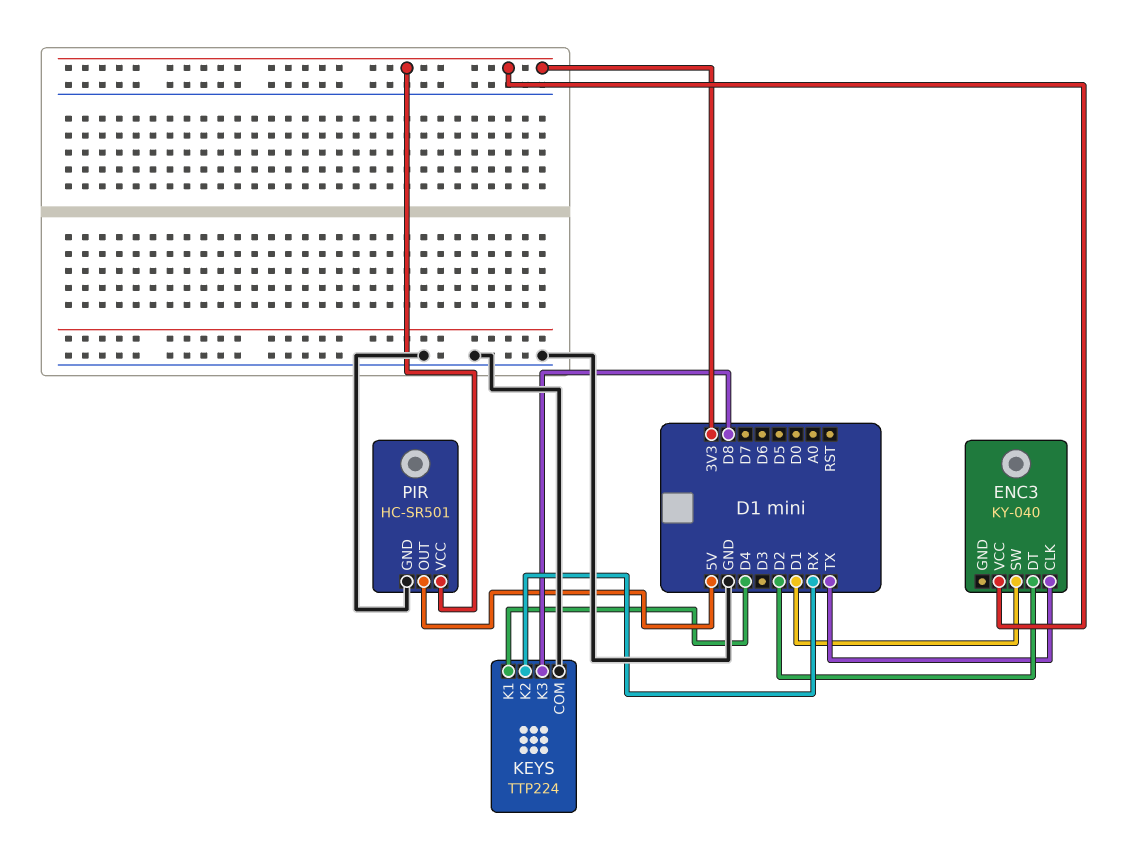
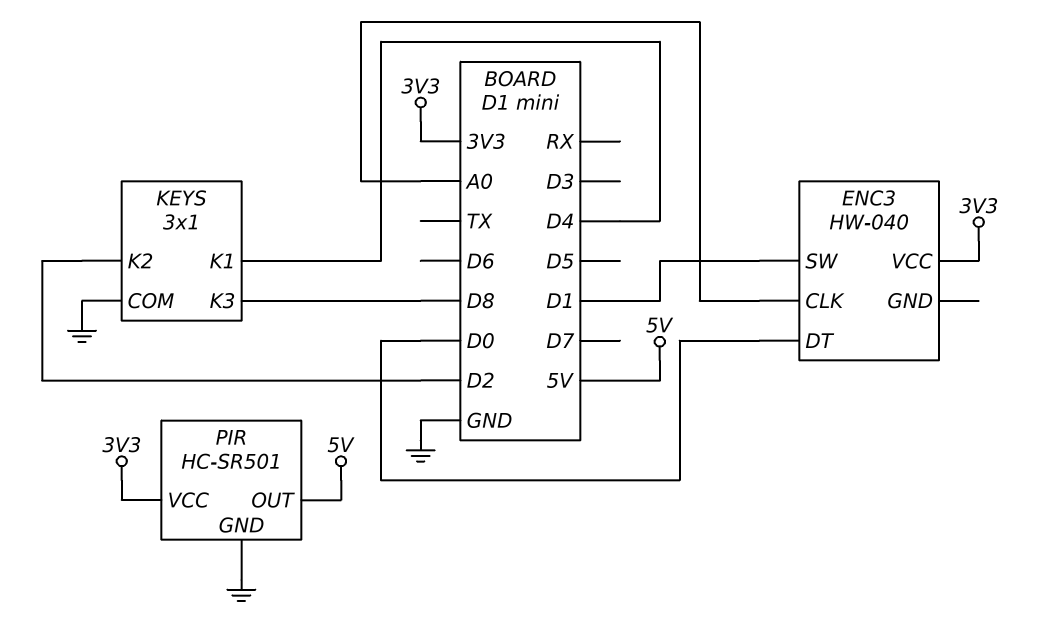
ENC3: KY-040 -> HW-040
ENC3 pin CLK: TX -> A0
ENC3 pin DT: D2 -> D0
KEYS: TTP224 -> 3x1
KEYS pin K2: RX -> D2

